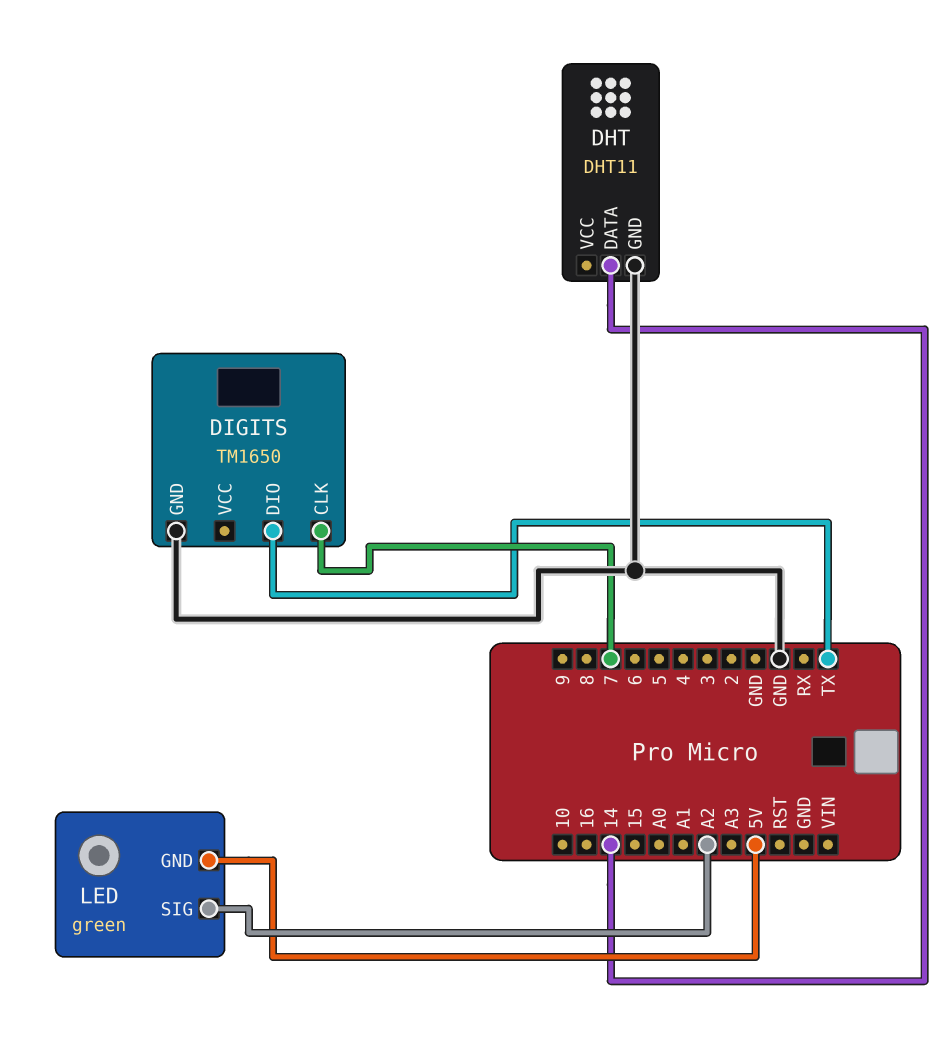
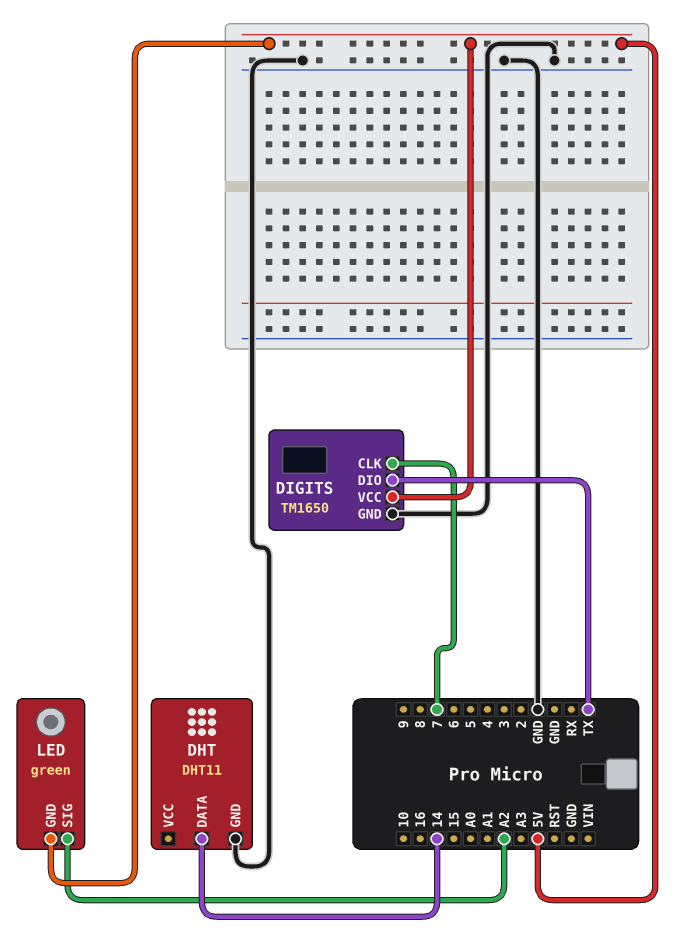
DIGITS pin VCC: none -> 5V

